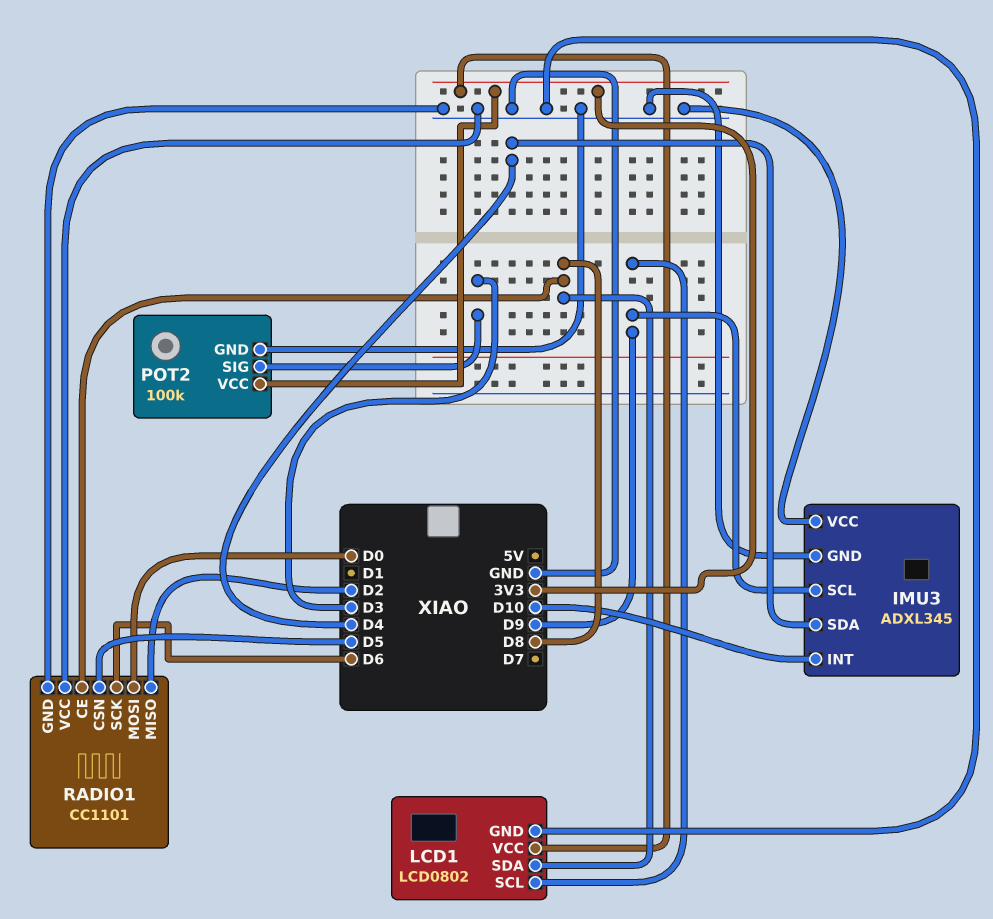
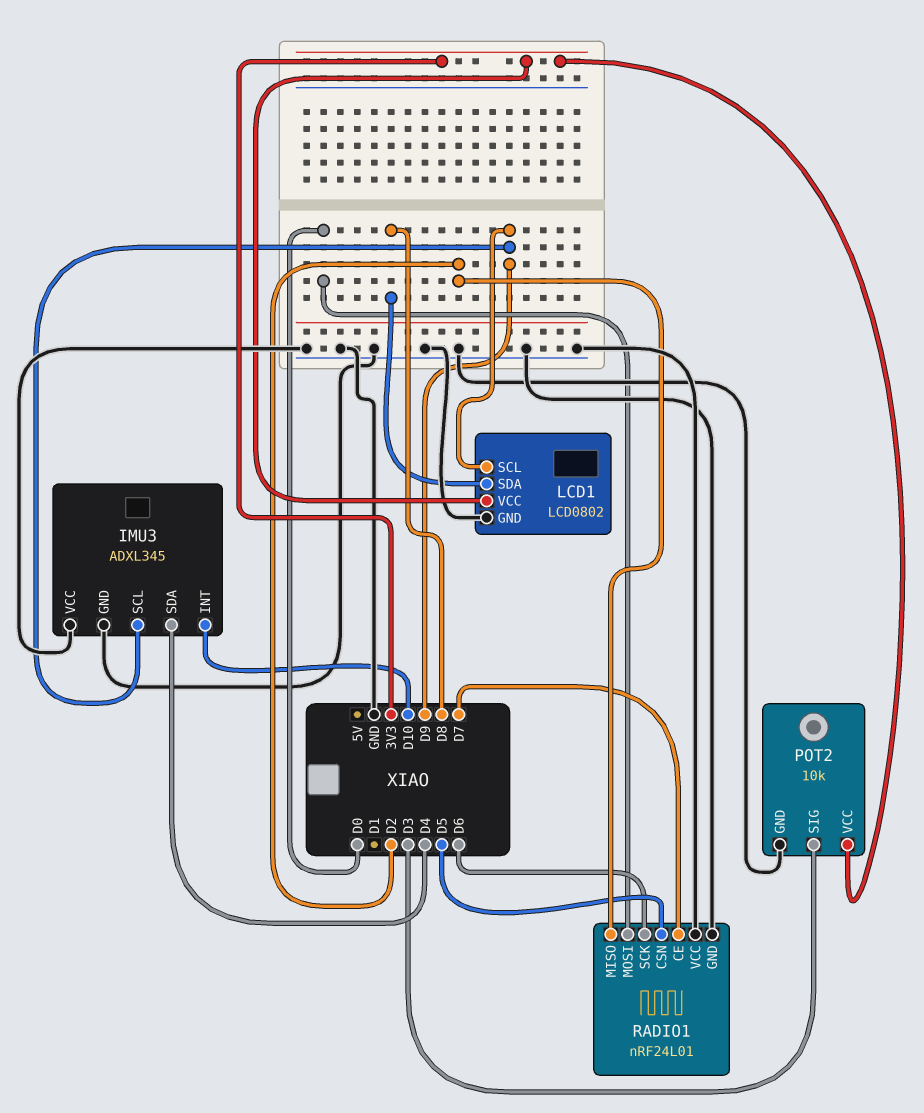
POT2: 100k -> 10k
RADIO1: CC1101 -> nRF24L01
RADIO1 pin CE: D8 -> D7

